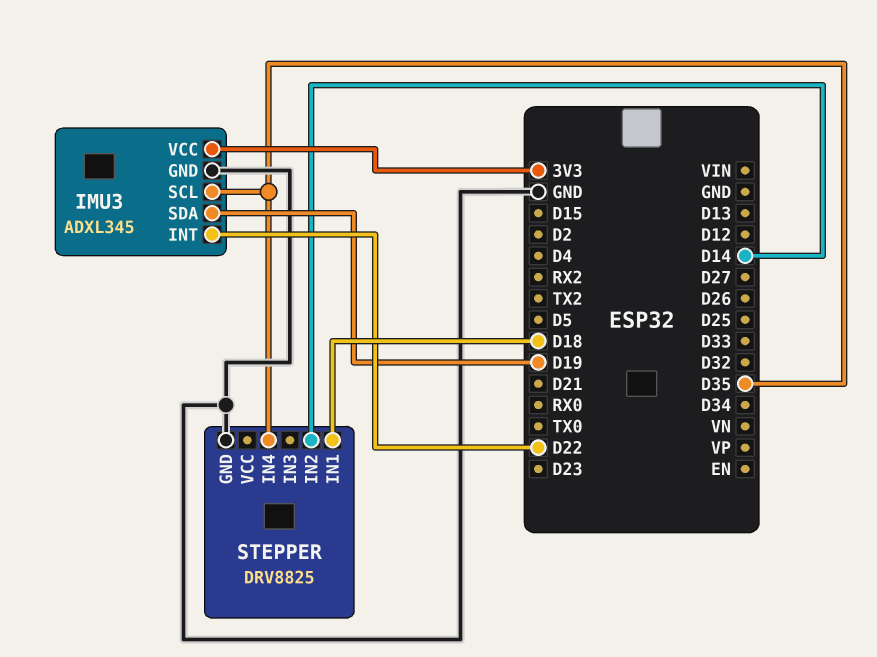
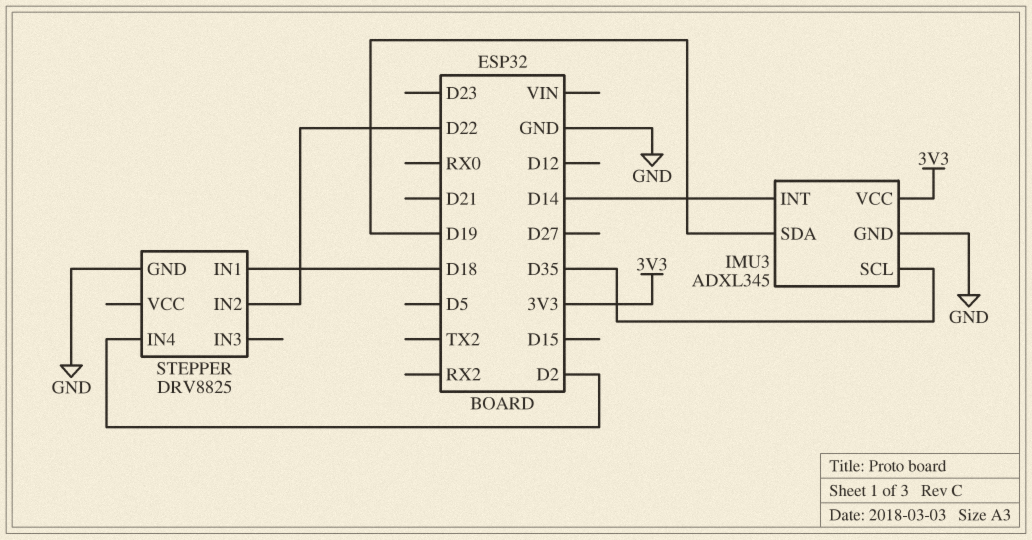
IMU3 pin INT: D22 -> D14
STEPPER pin IN2: D14 -> D22
STEPPER pin IN4: D35 -> D2

